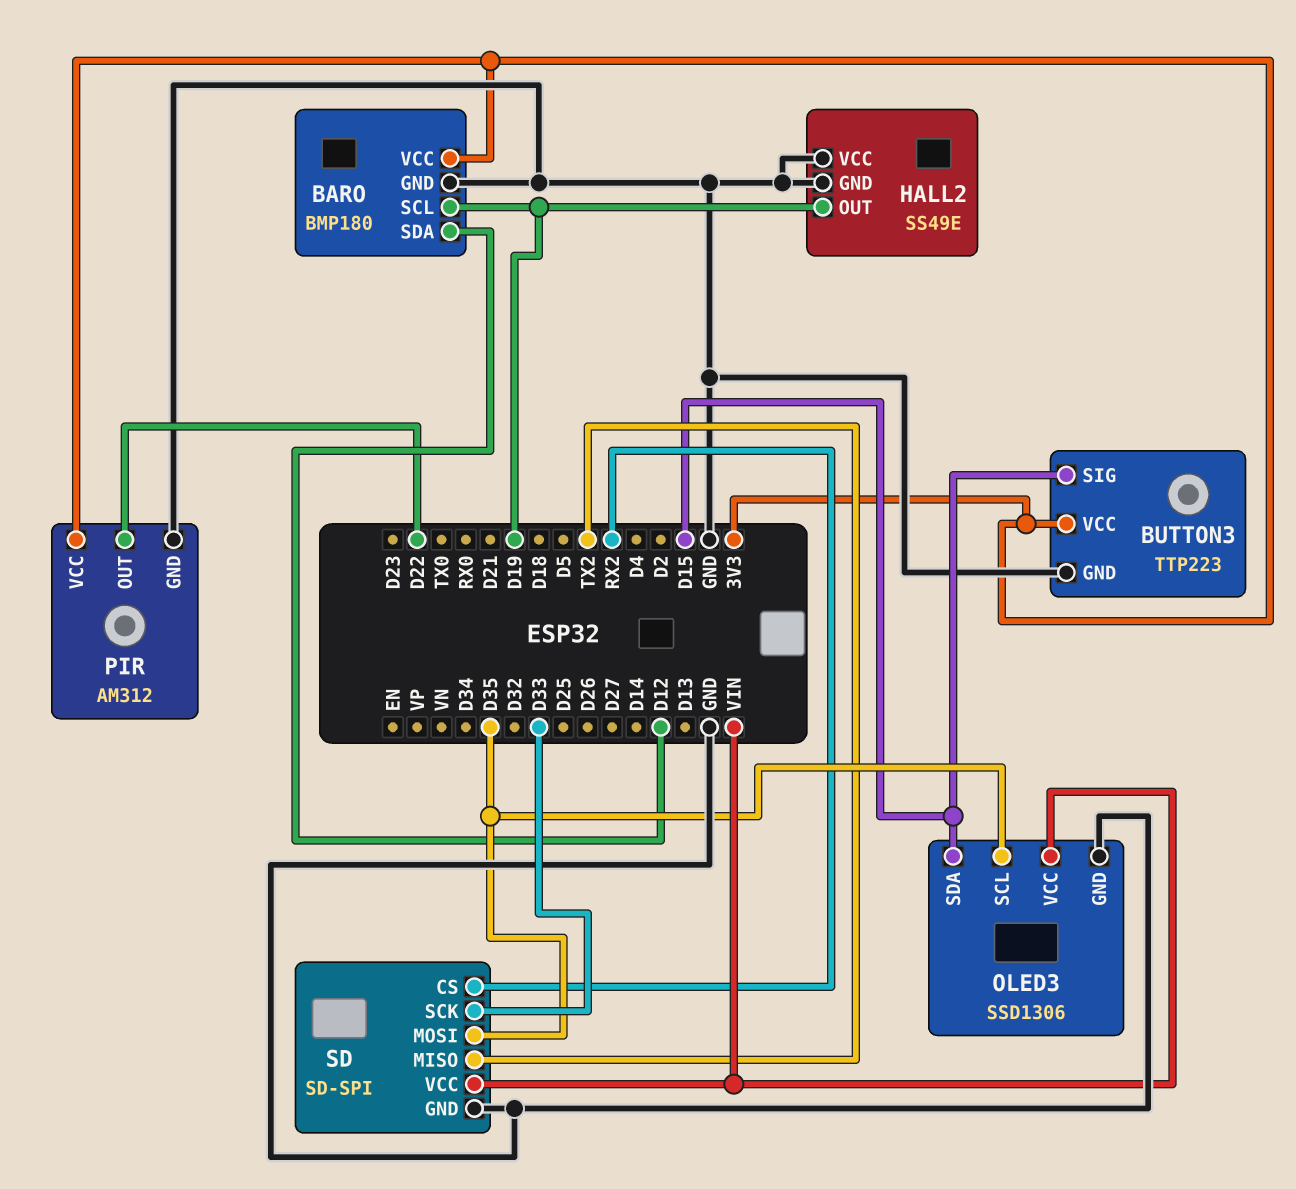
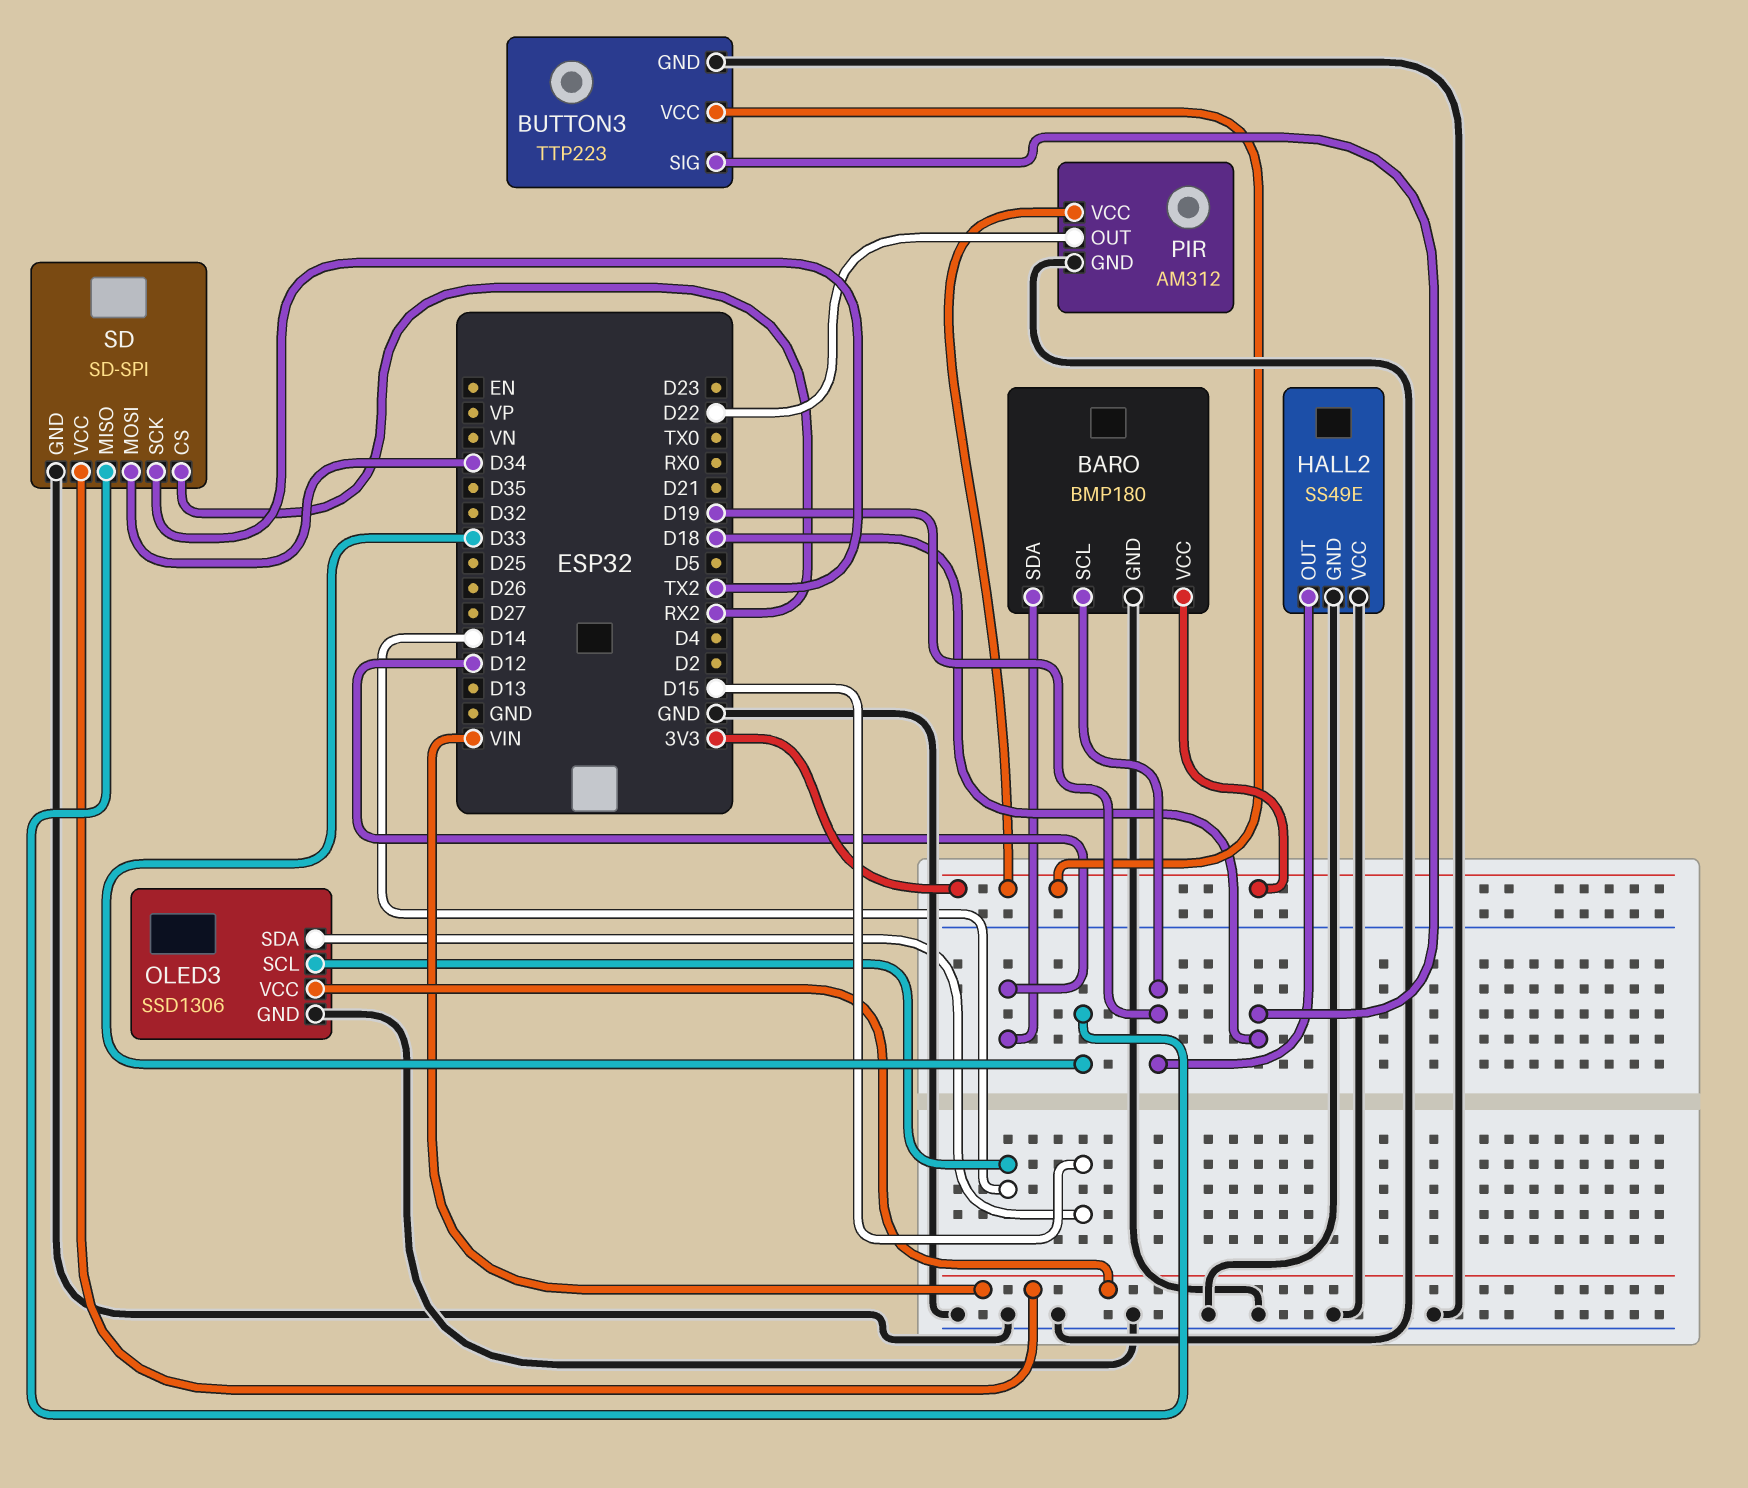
BUTTON3 pin SIG: D15 -> D18
OLED3 pin SCL: D35 -> D14
SD pin MISO: TX2 -> D33
SD pin MOSI: D35 -> D34
SD pin SCK: D33 -> TX2

